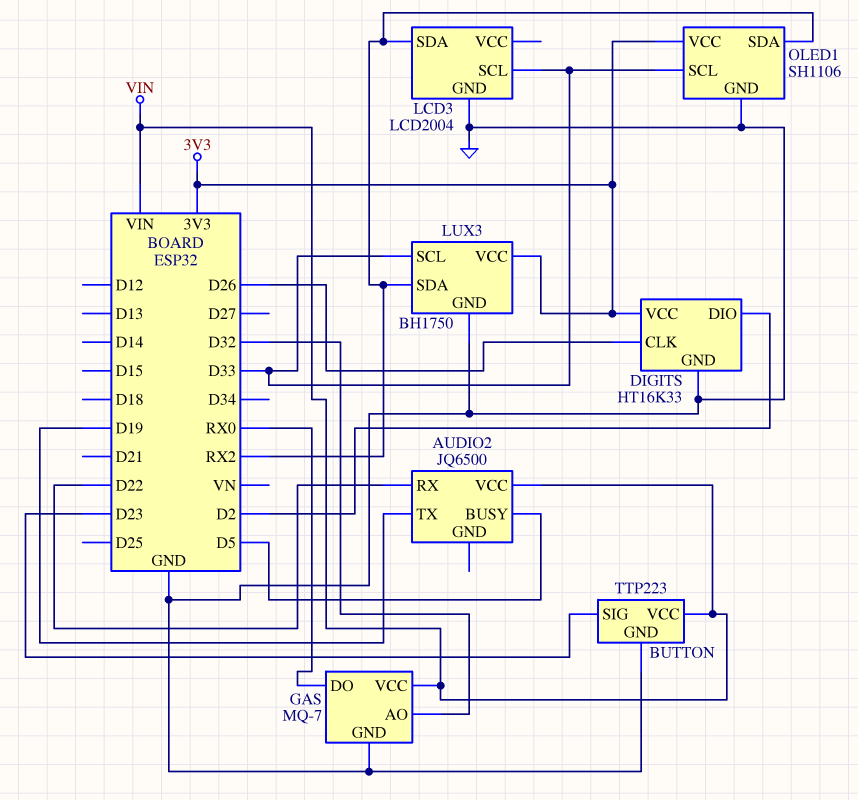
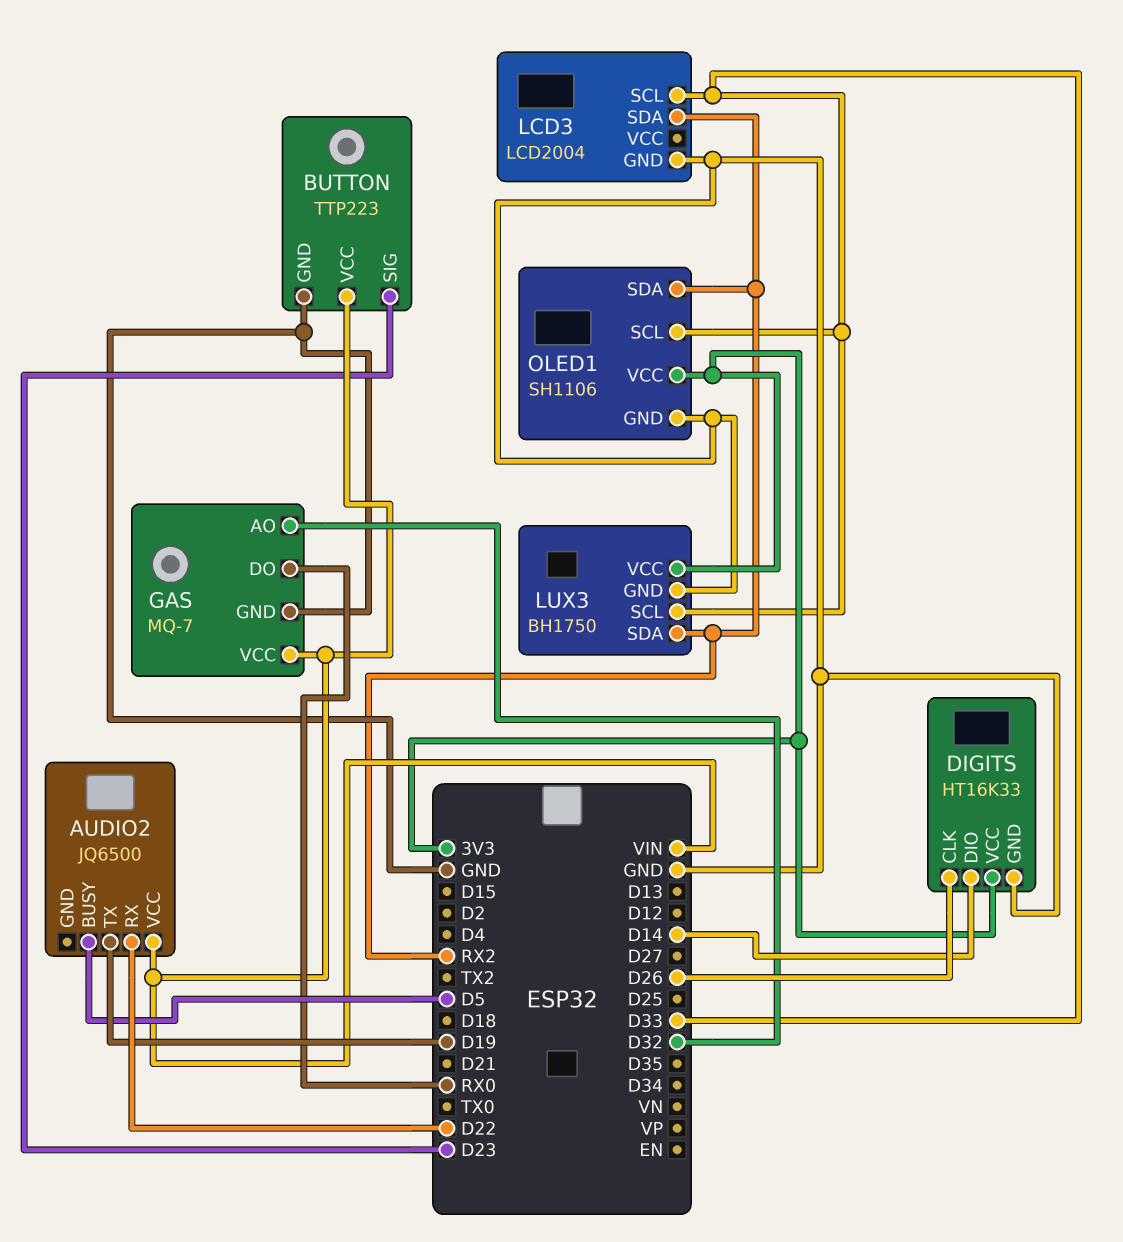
DIGITS pin DIO: D2 -> D14

